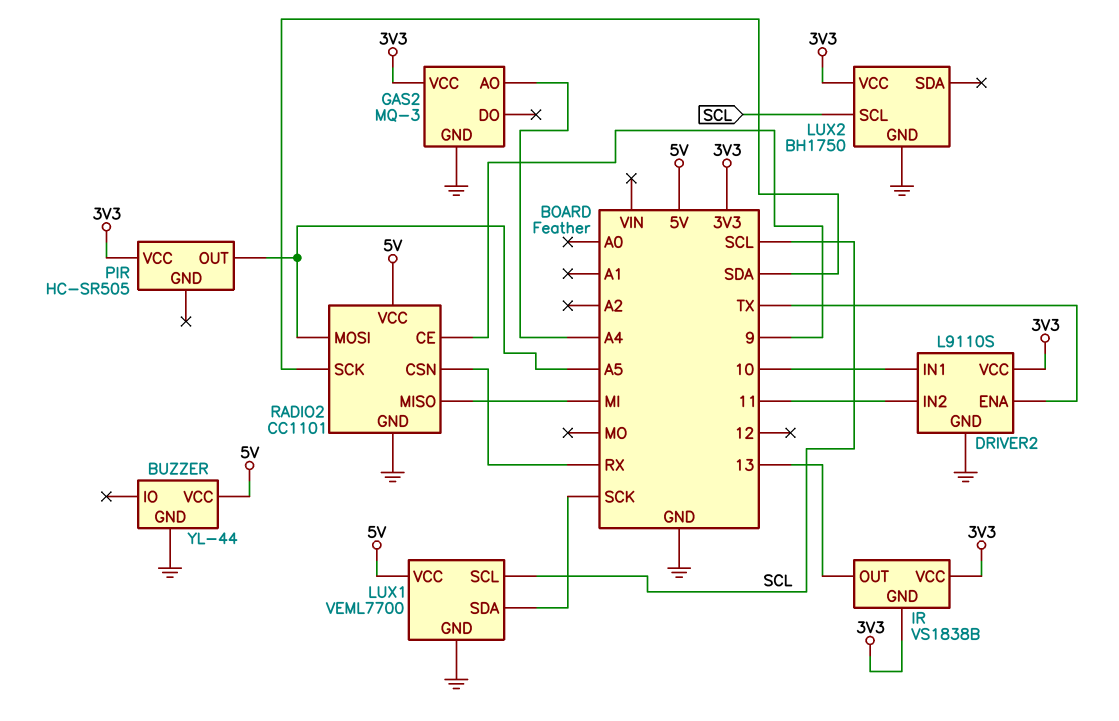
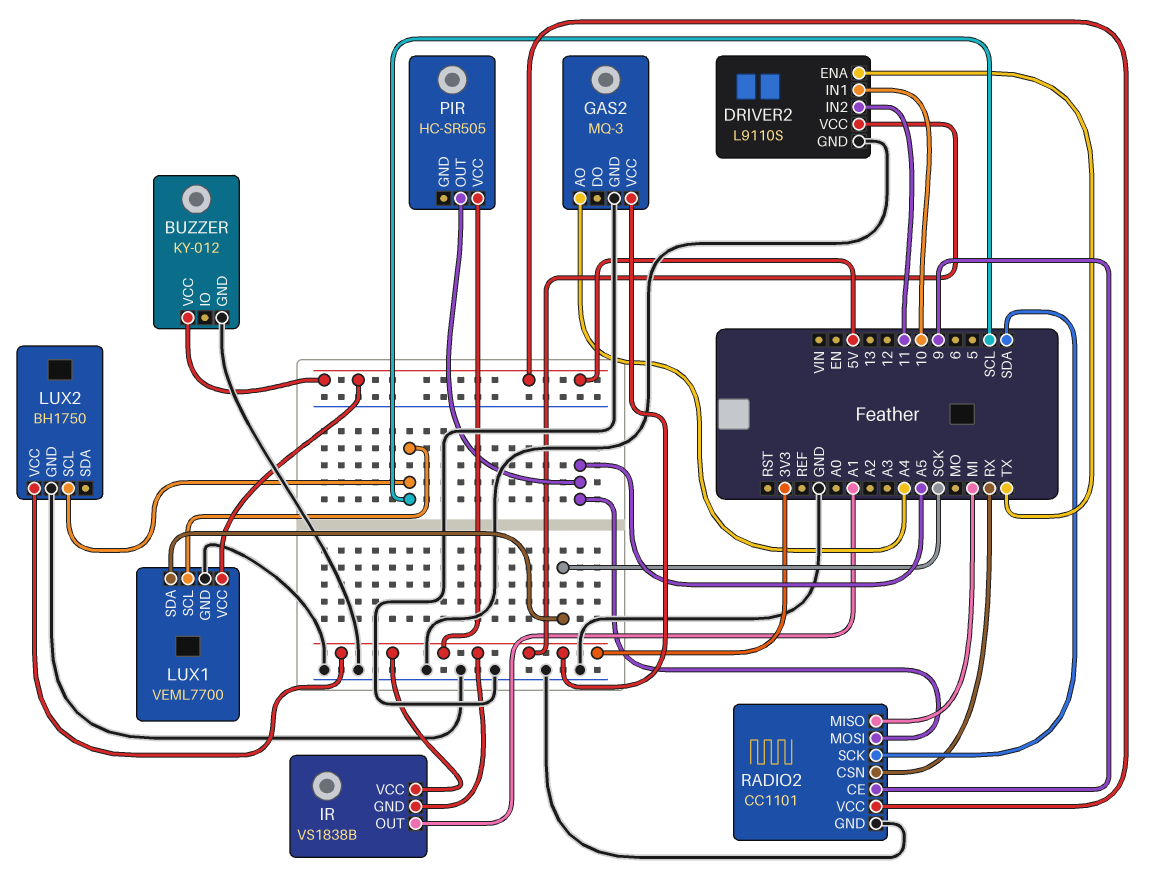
BUZZER: YL-44 -> KY-012
IR pin OUT: 13 -> A1

